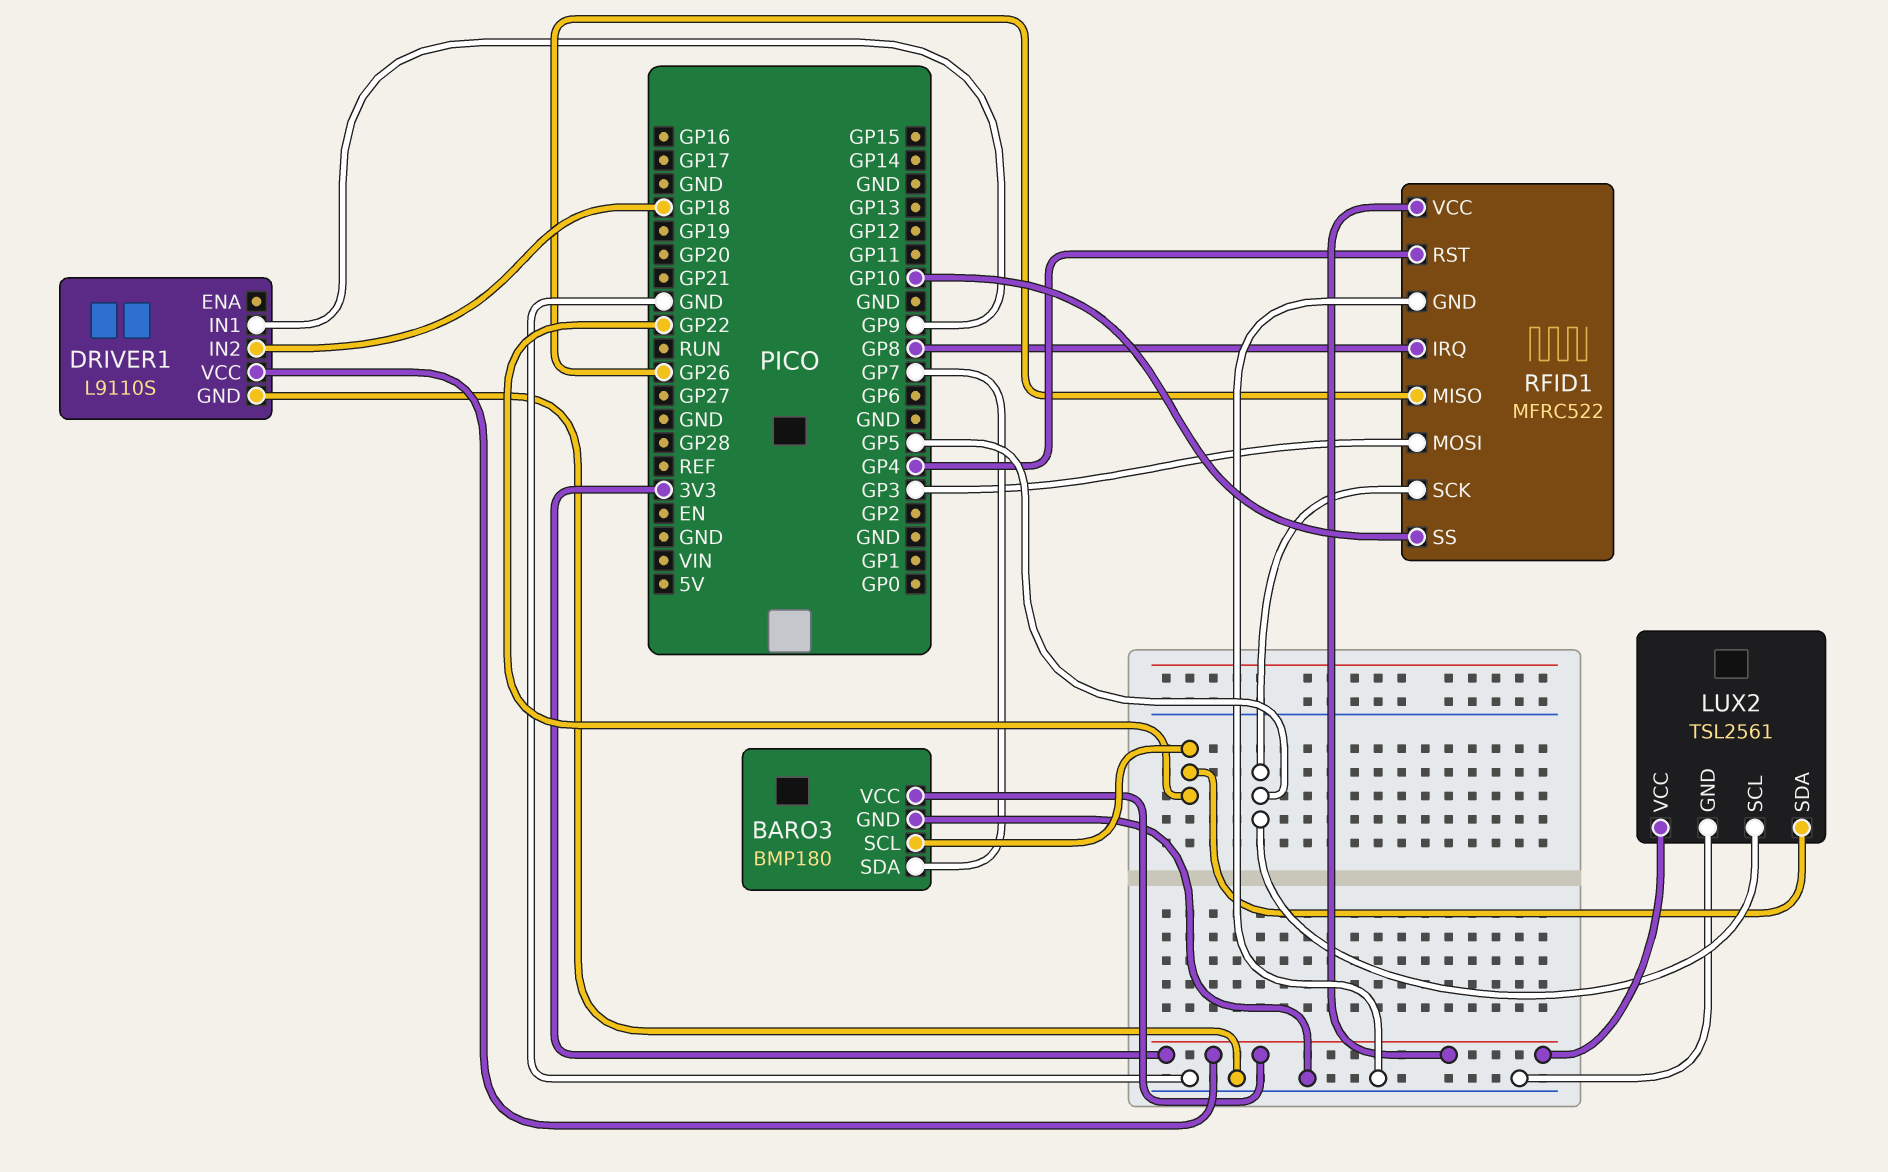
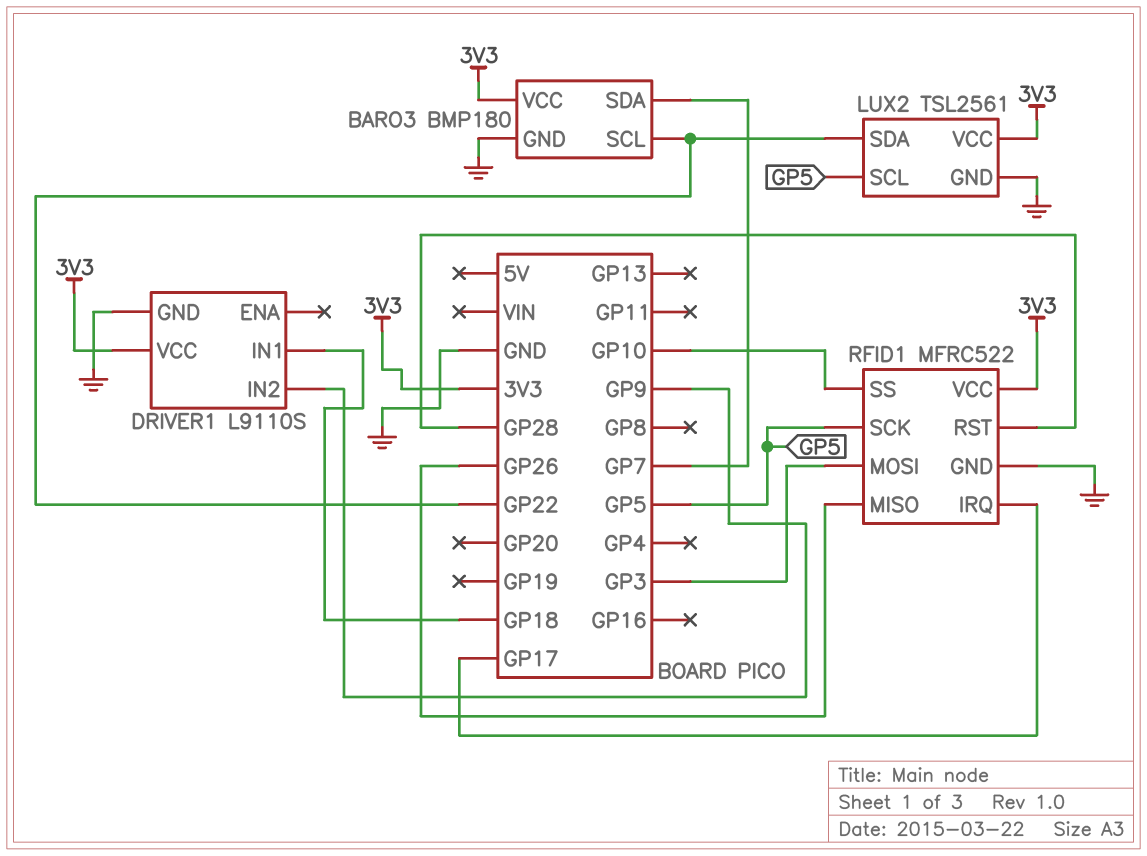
DRIVER1 pin IN1: GP9 -> GP18
DRIVER1 pin IN2: GP18 -> GP9
RFID1 pin IRQ: GP8 -> GP17
RFID1 pin RST: GP4 -> GP28

